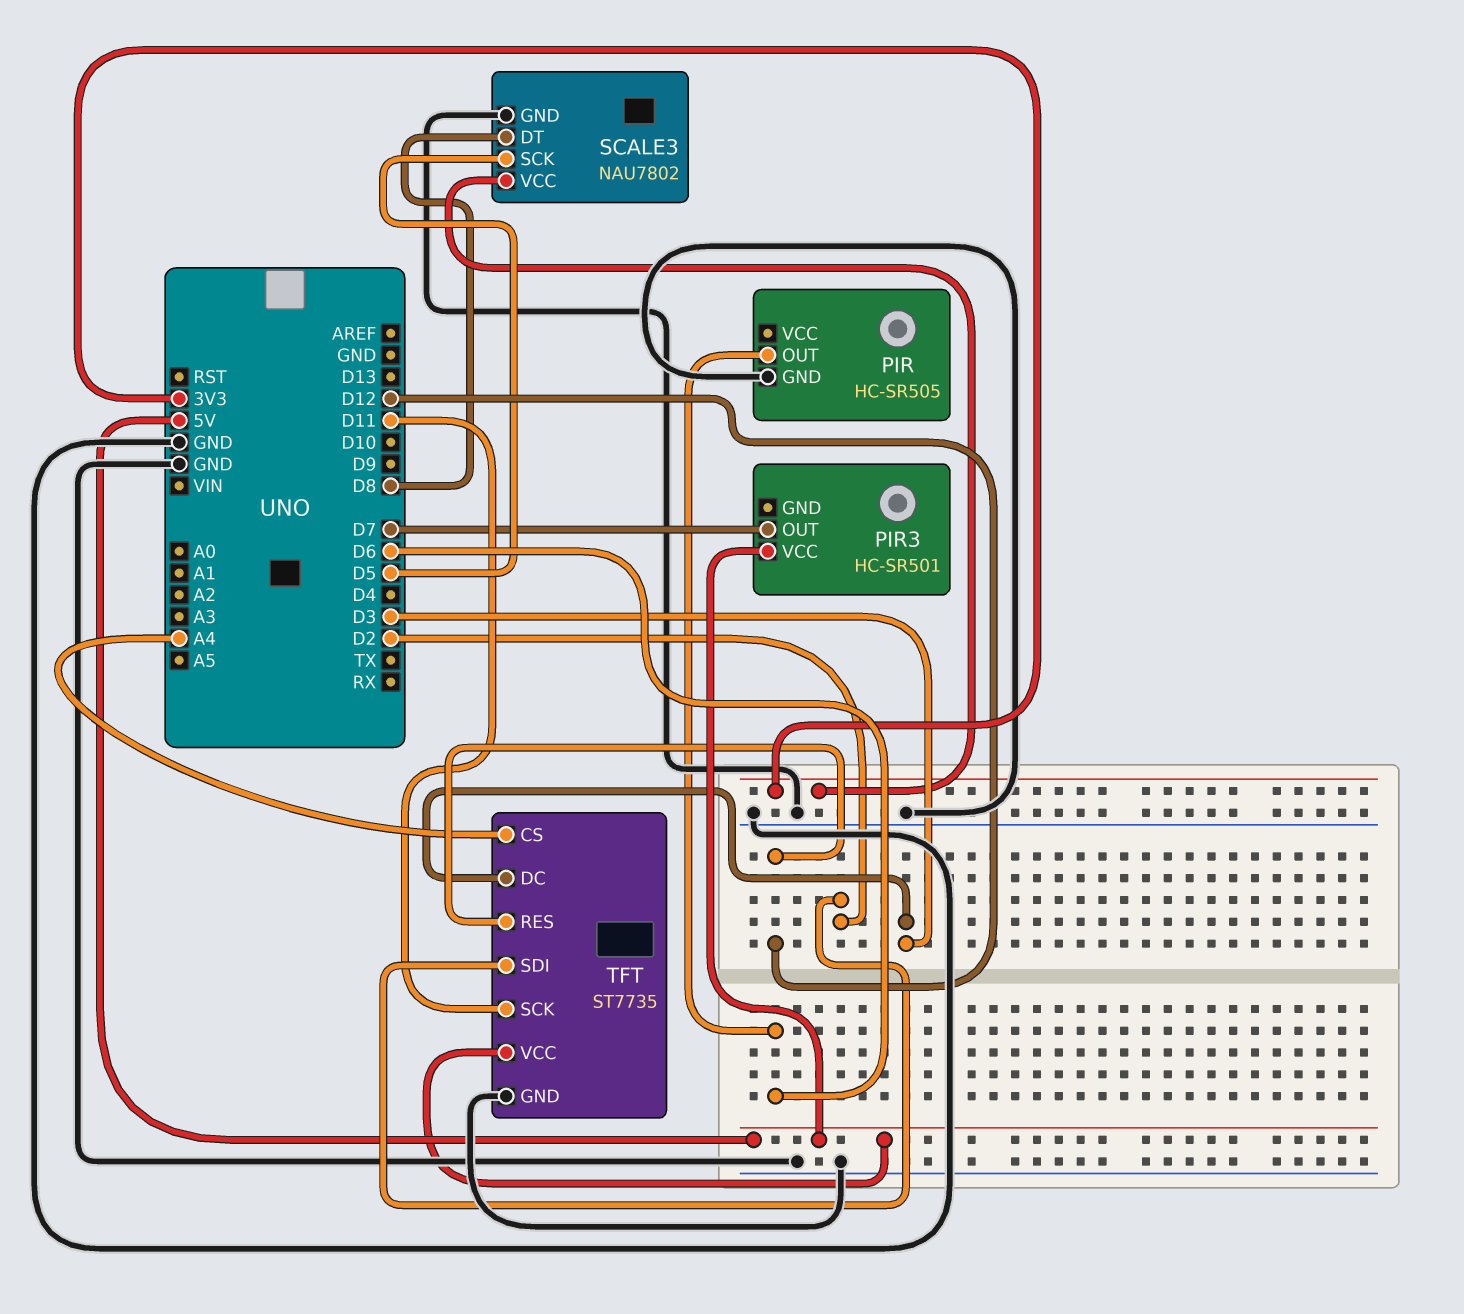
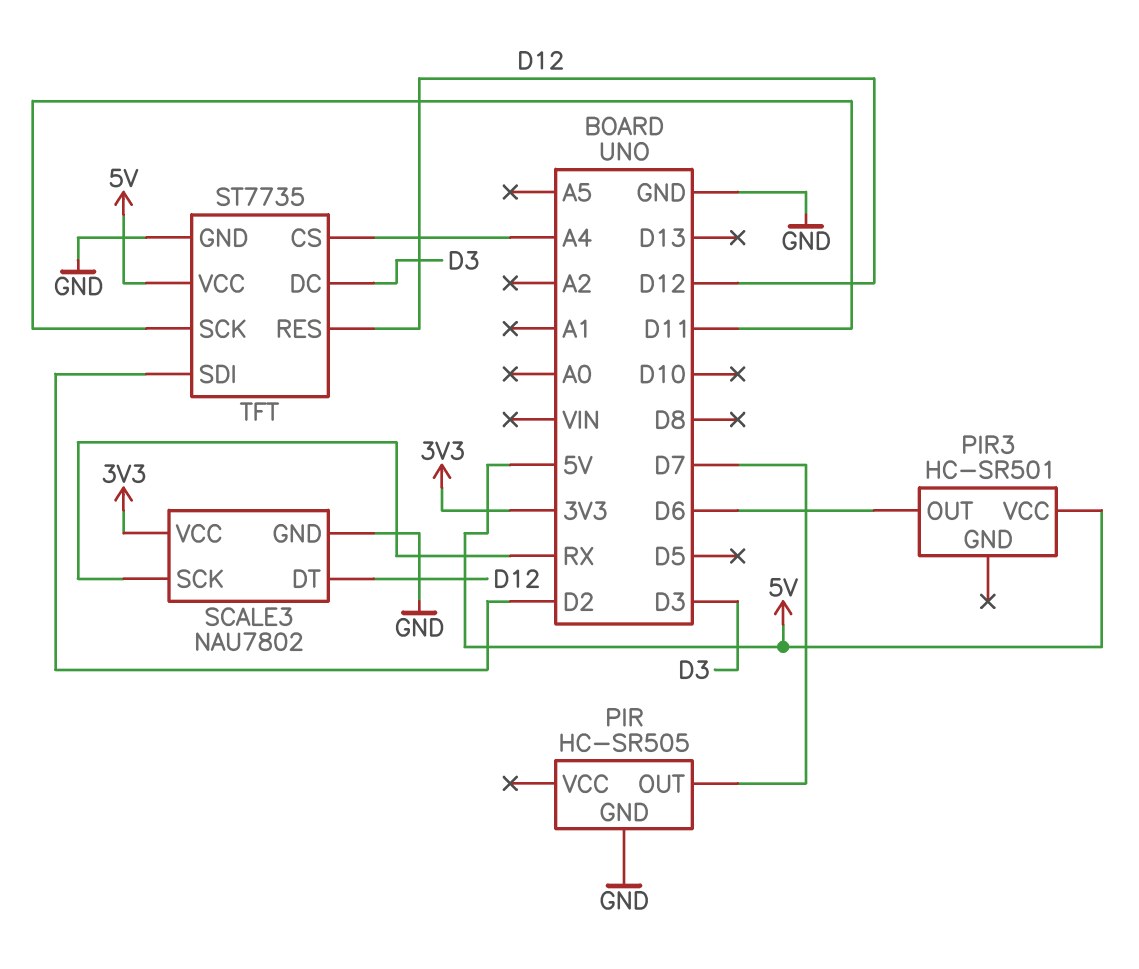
PIR pin OUT: D6 -> D7
PIR3 pin OUT: D7 -> D6
SCALE3 pin DT: D8 -> D12
SCALE3 pin SCK: D5 -> RX

